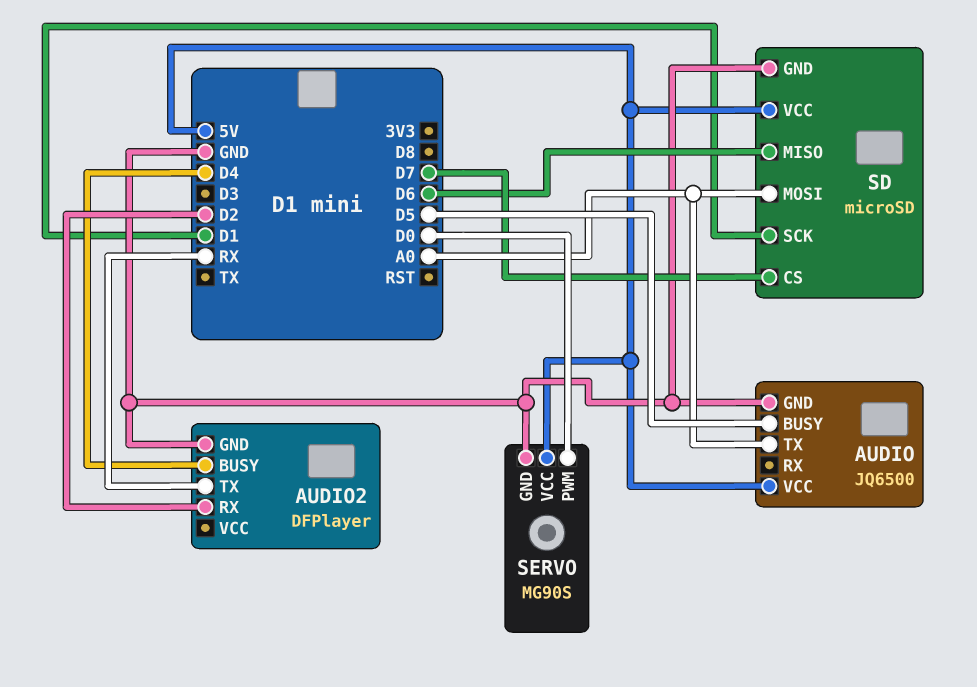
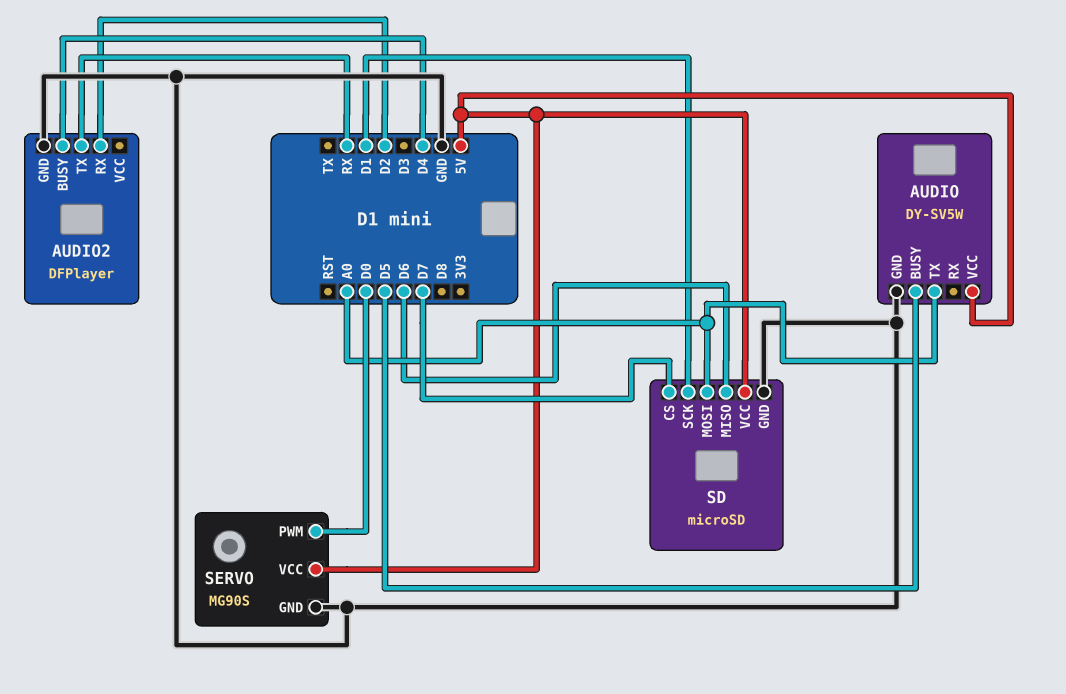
AUDIO: JQ6500 -> DY-SV5W

